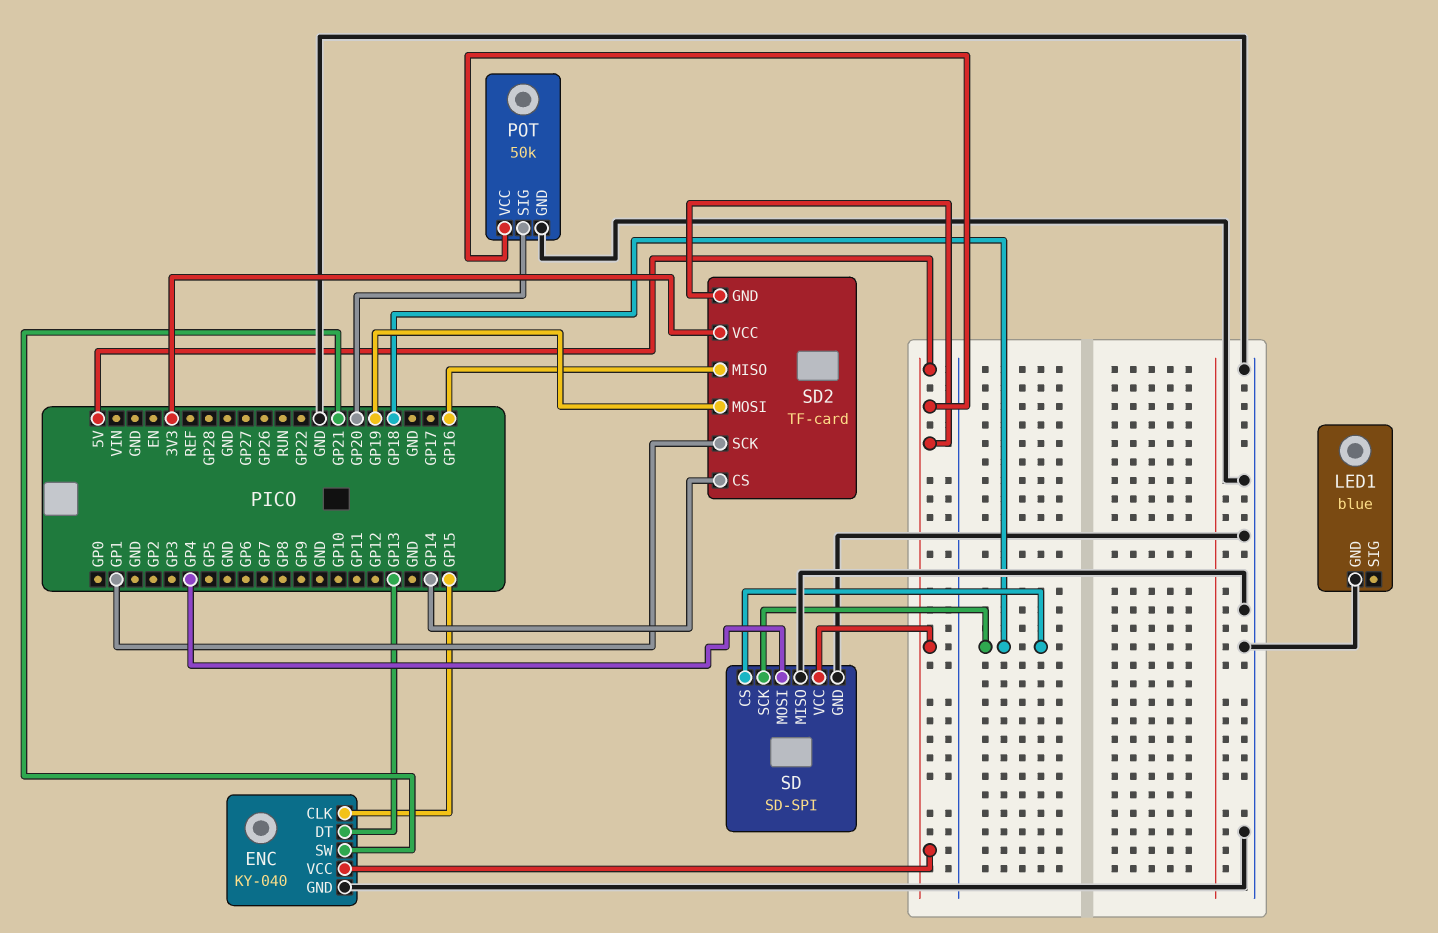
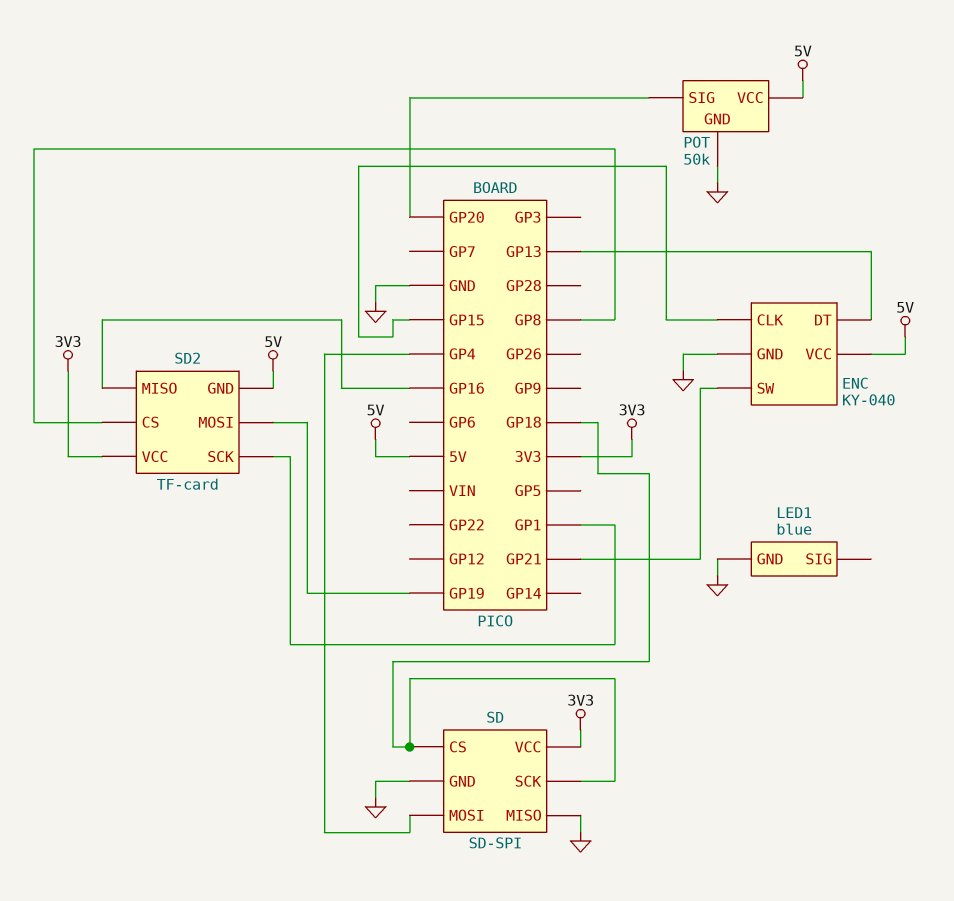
SD pin VCC: 5V -> 3V3
SD2 pin CS: GP14 -> GP8

